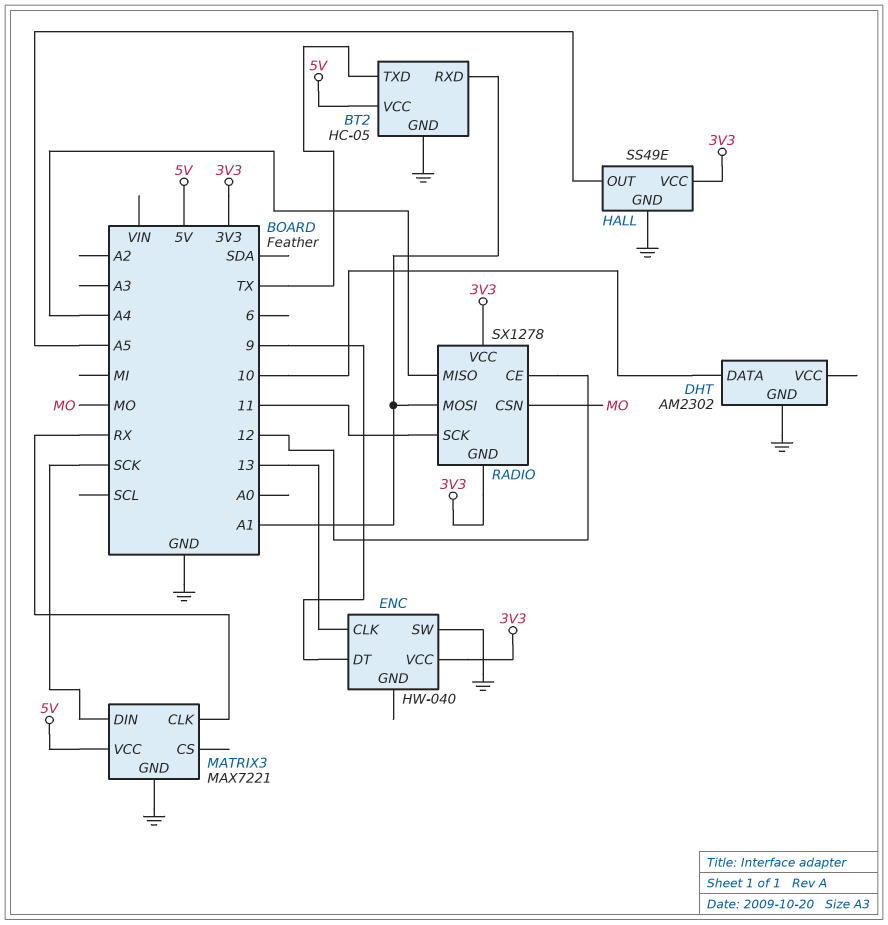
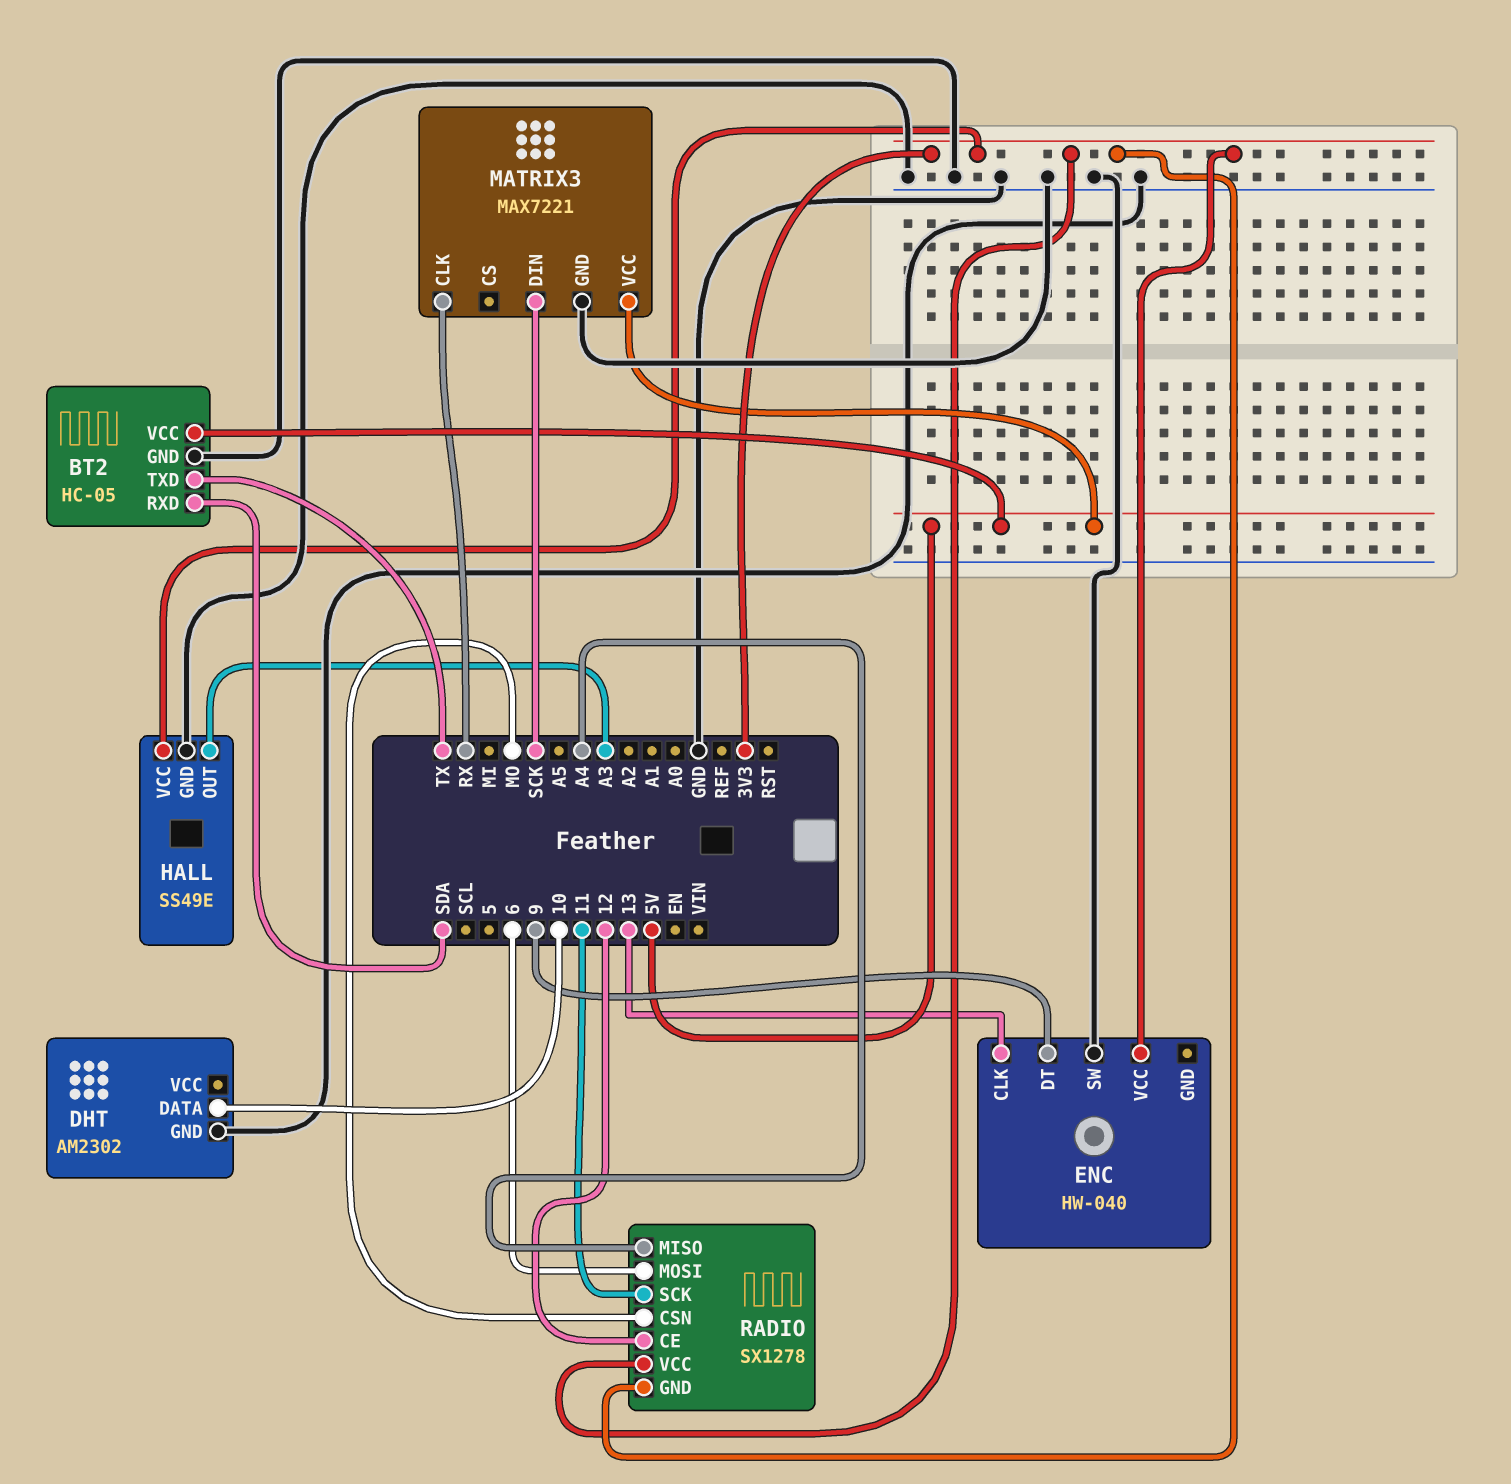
BT2 pin RXD: A1 -> SDA
HALL pin OUT: A5 -> A3
RADIO pin MOSI: A1 -> 6

